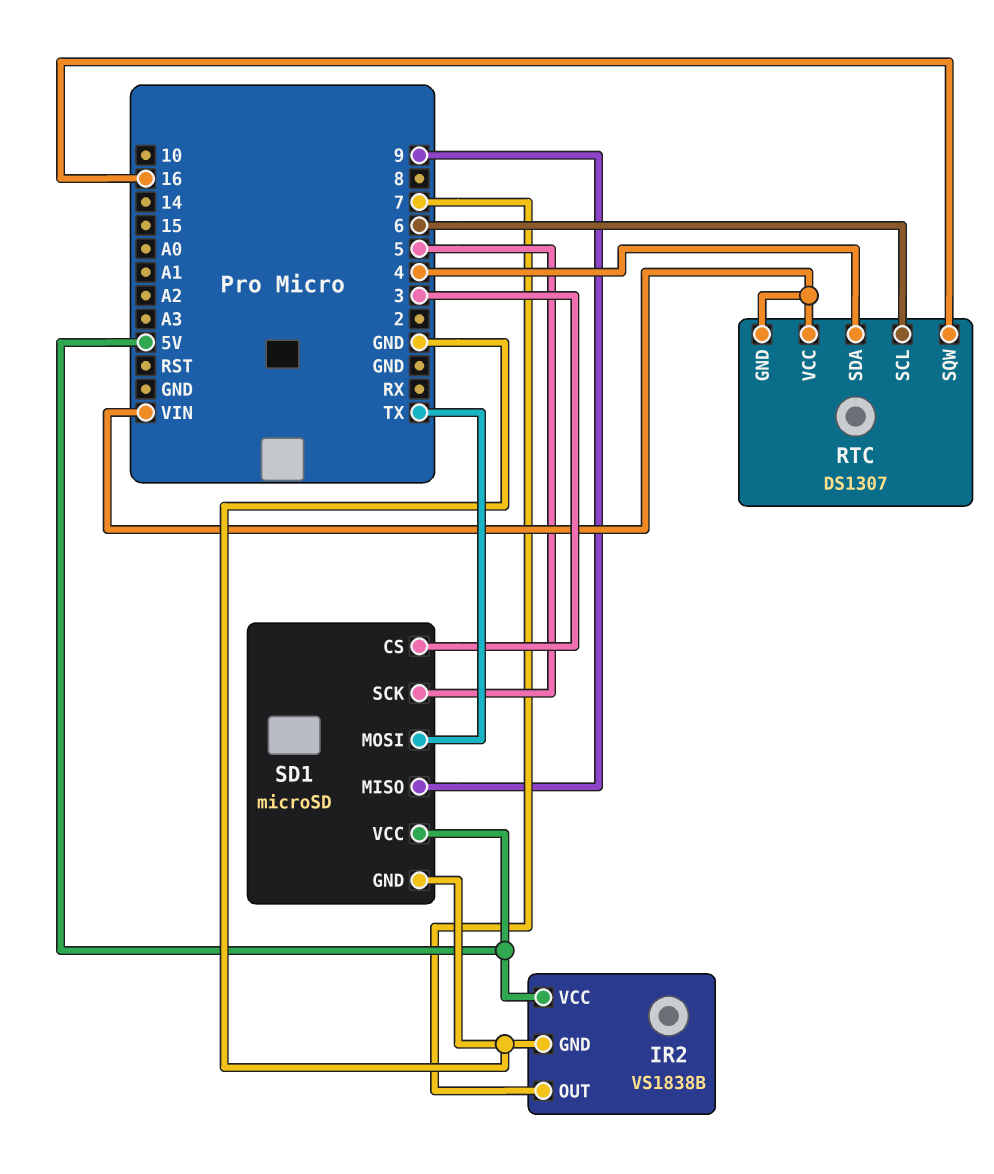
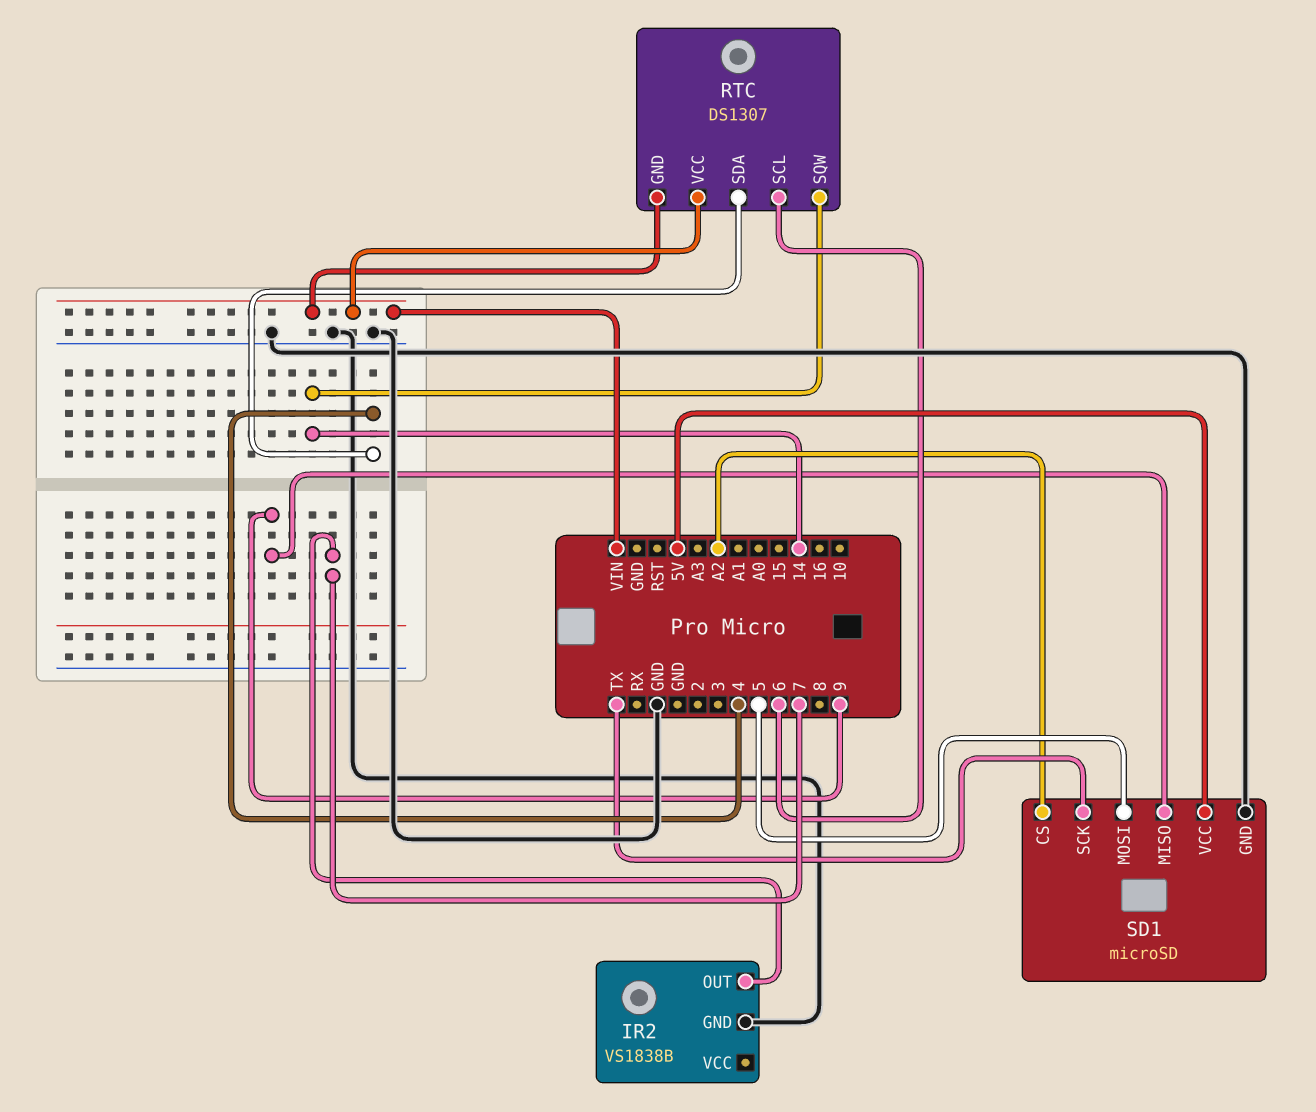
IR2 pin VCC: 5V -> none
RTC pin SQW: 16 -> 14
SD1 pin CS: 3 -> A2
SD1 pin MOSI: TX -> 5
SD1 pin SCK: 5 -> TX

